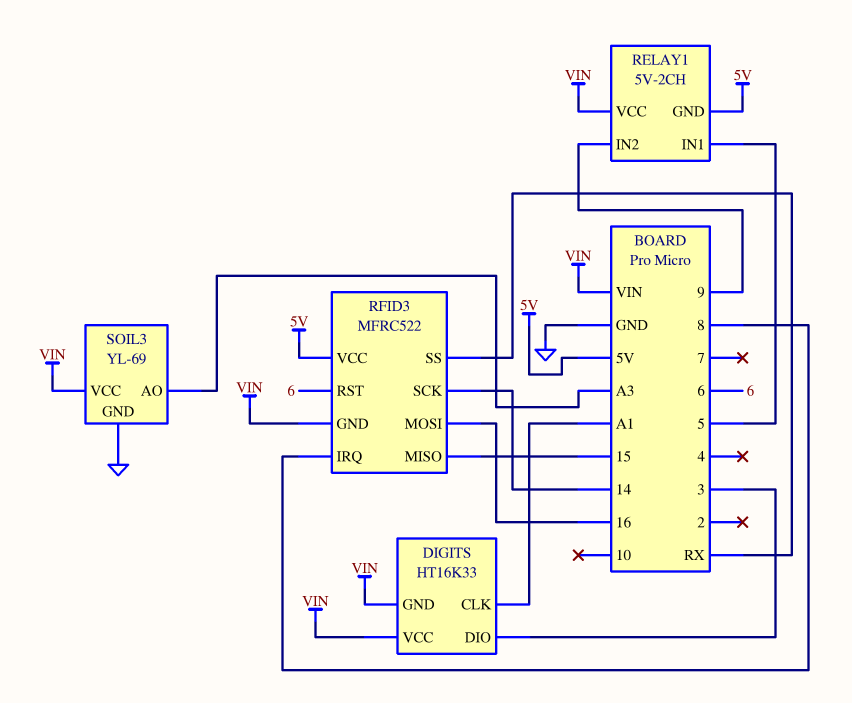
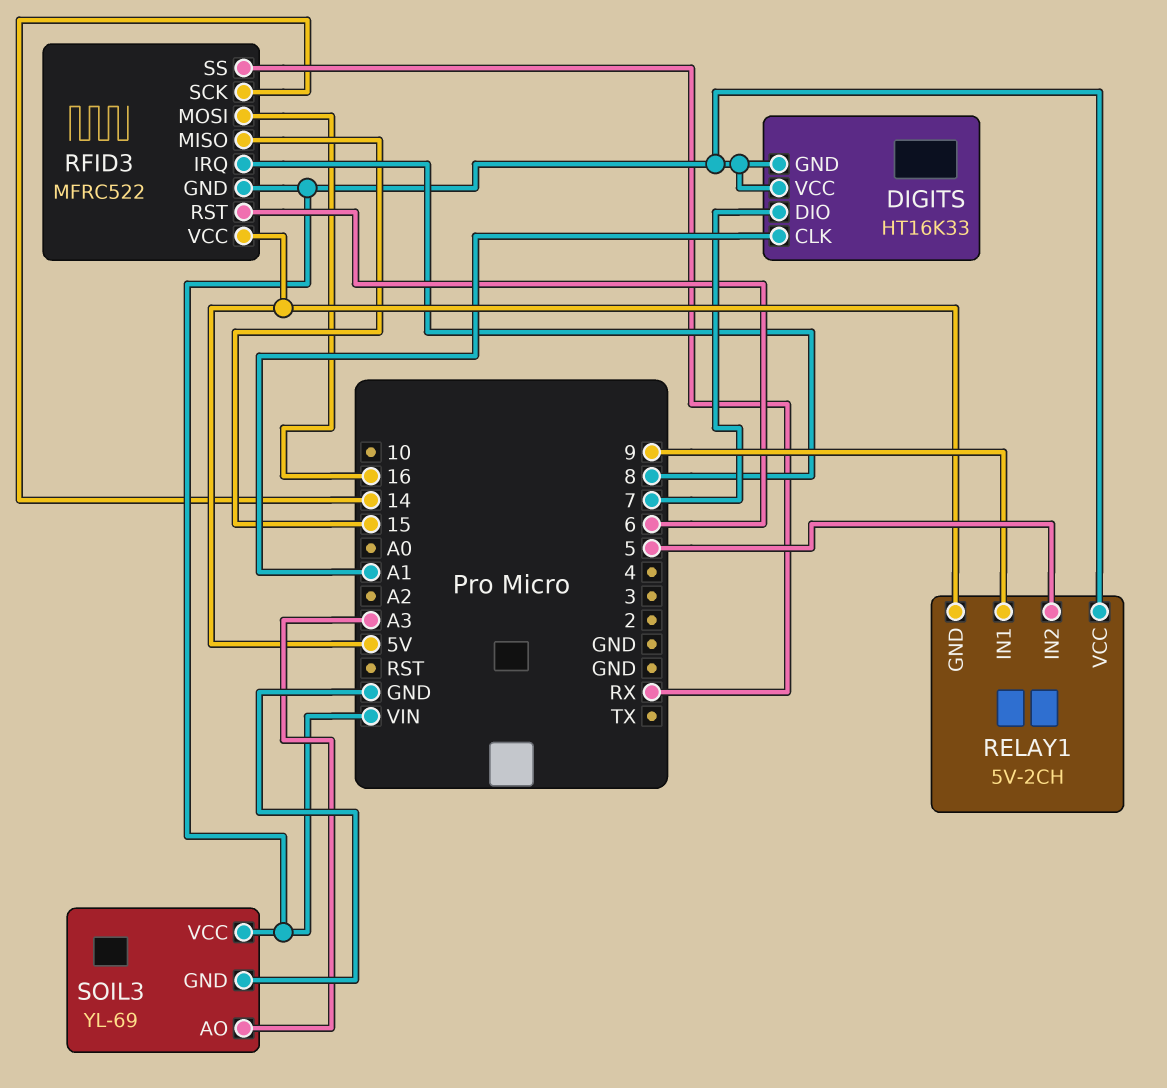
DIGITS pin DIO: 3 -> 7
RELAY1 pin IN1: 5 -> 9
RELAY1 pin IN2: 9 -> 5

